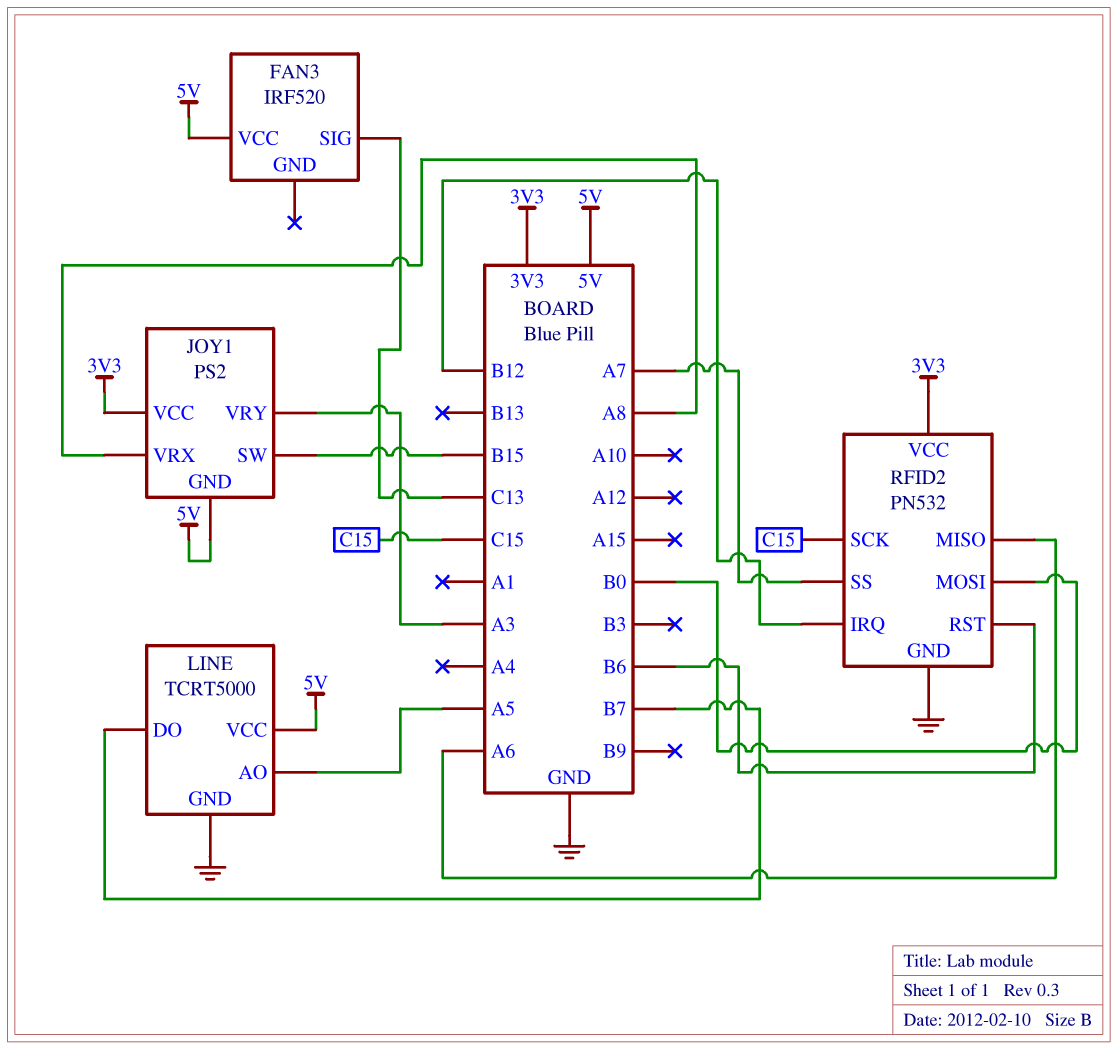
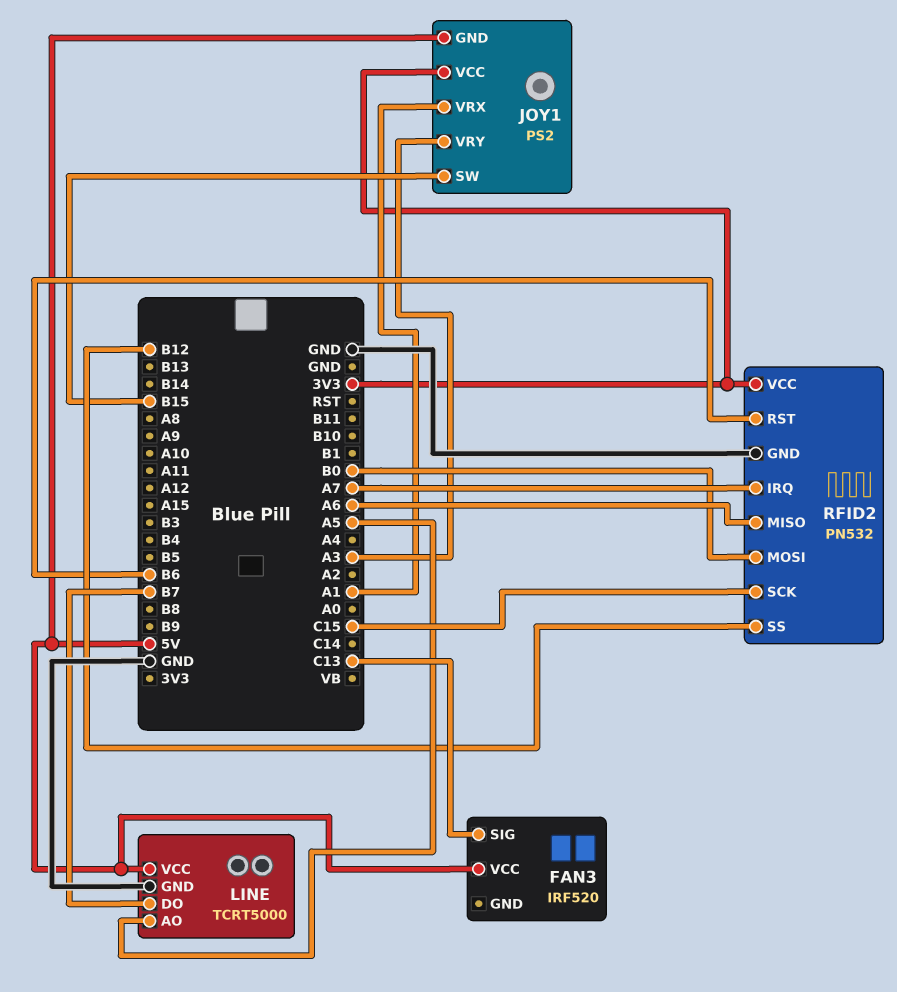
JOY1 pin VRX: A8 -> A1
RFID2 pin IRQ: B12 -> A7
RFID2 pin SS: A7 -> B12

